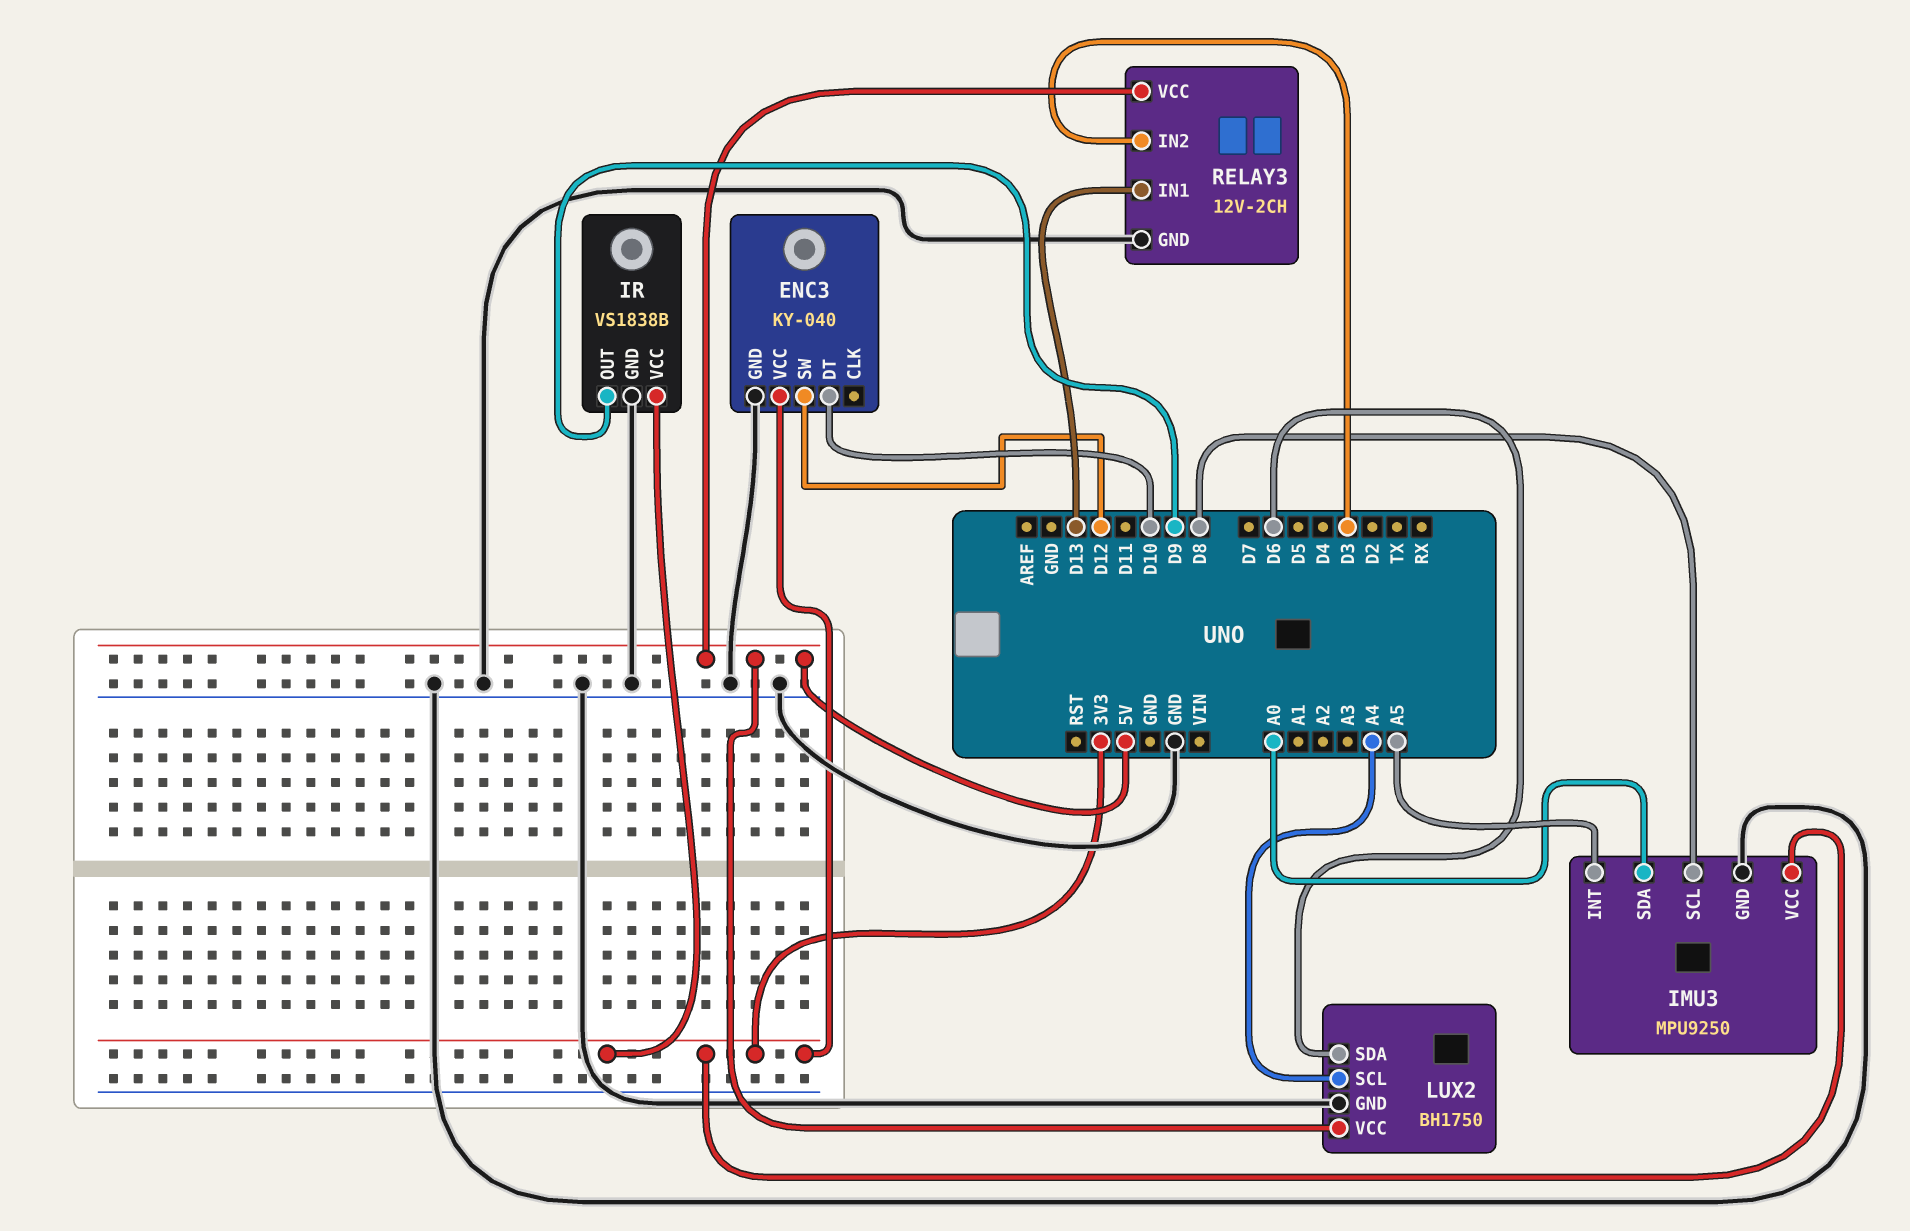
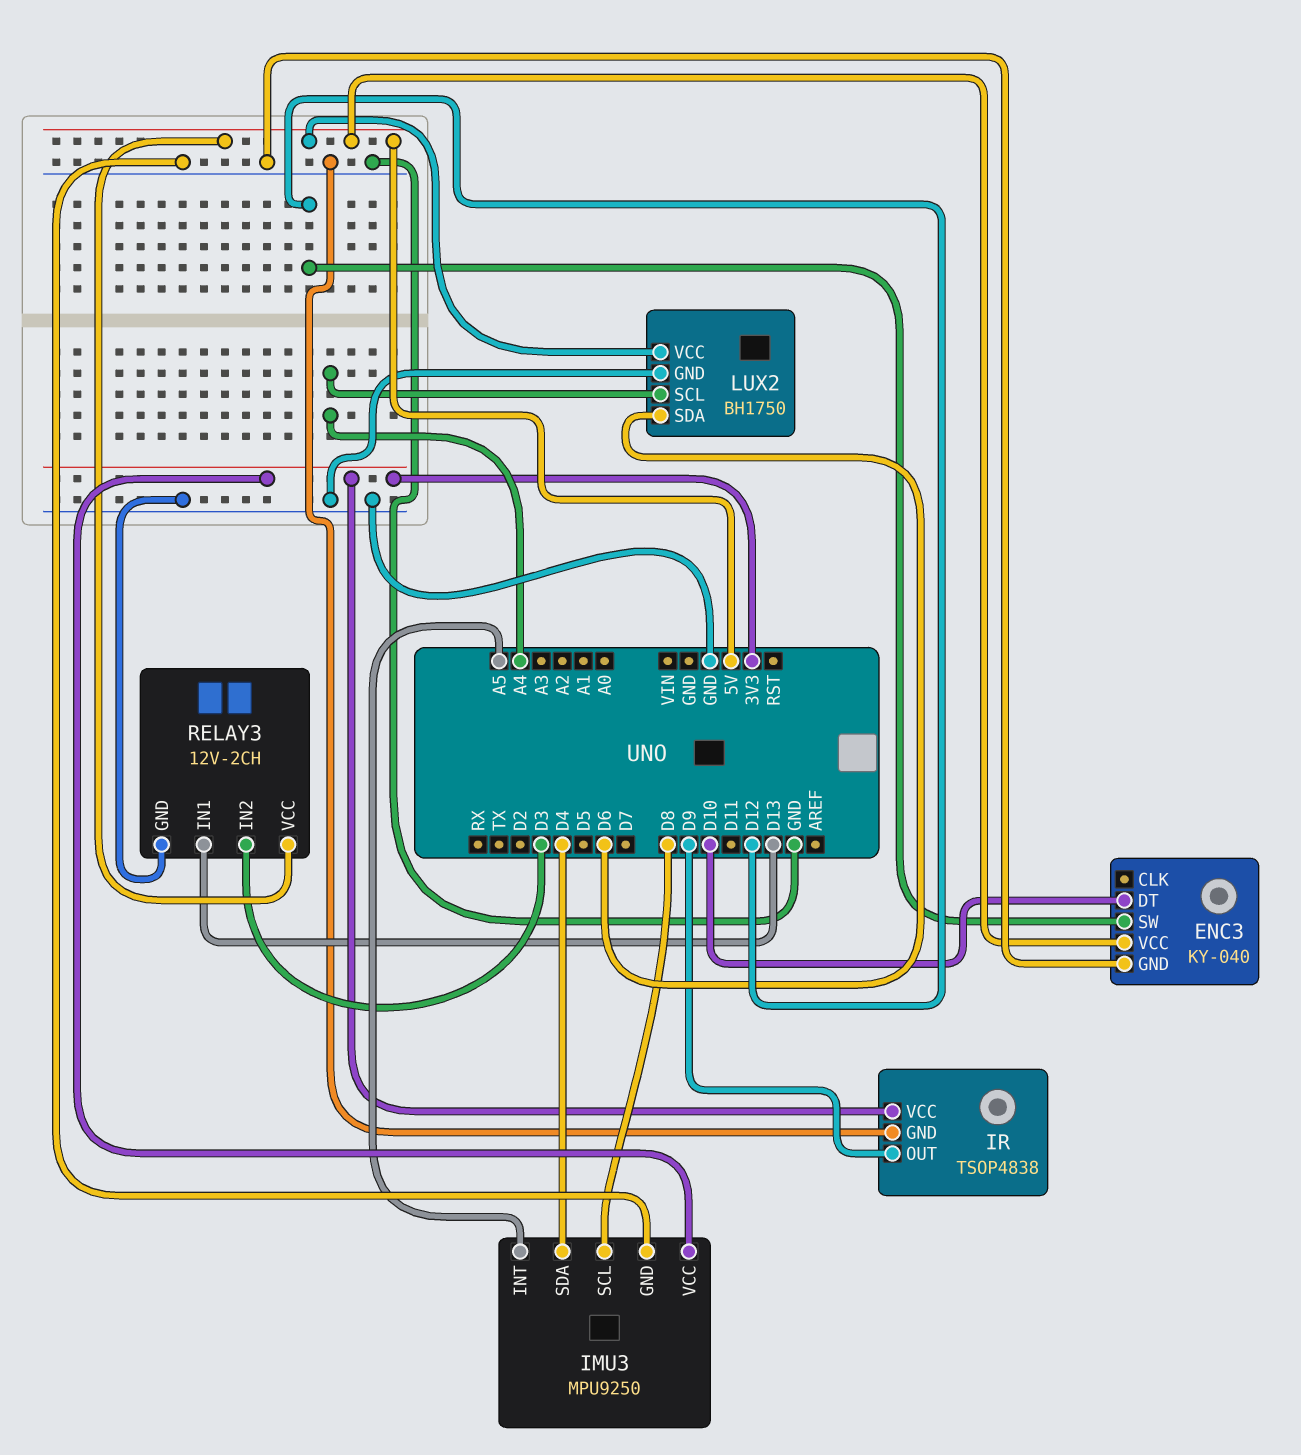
ENC3 pin VCC: 3V3 -> 5V
IMU3 pin SDA: A0 -> D4
IR: VS1838B -> TSOP4838

